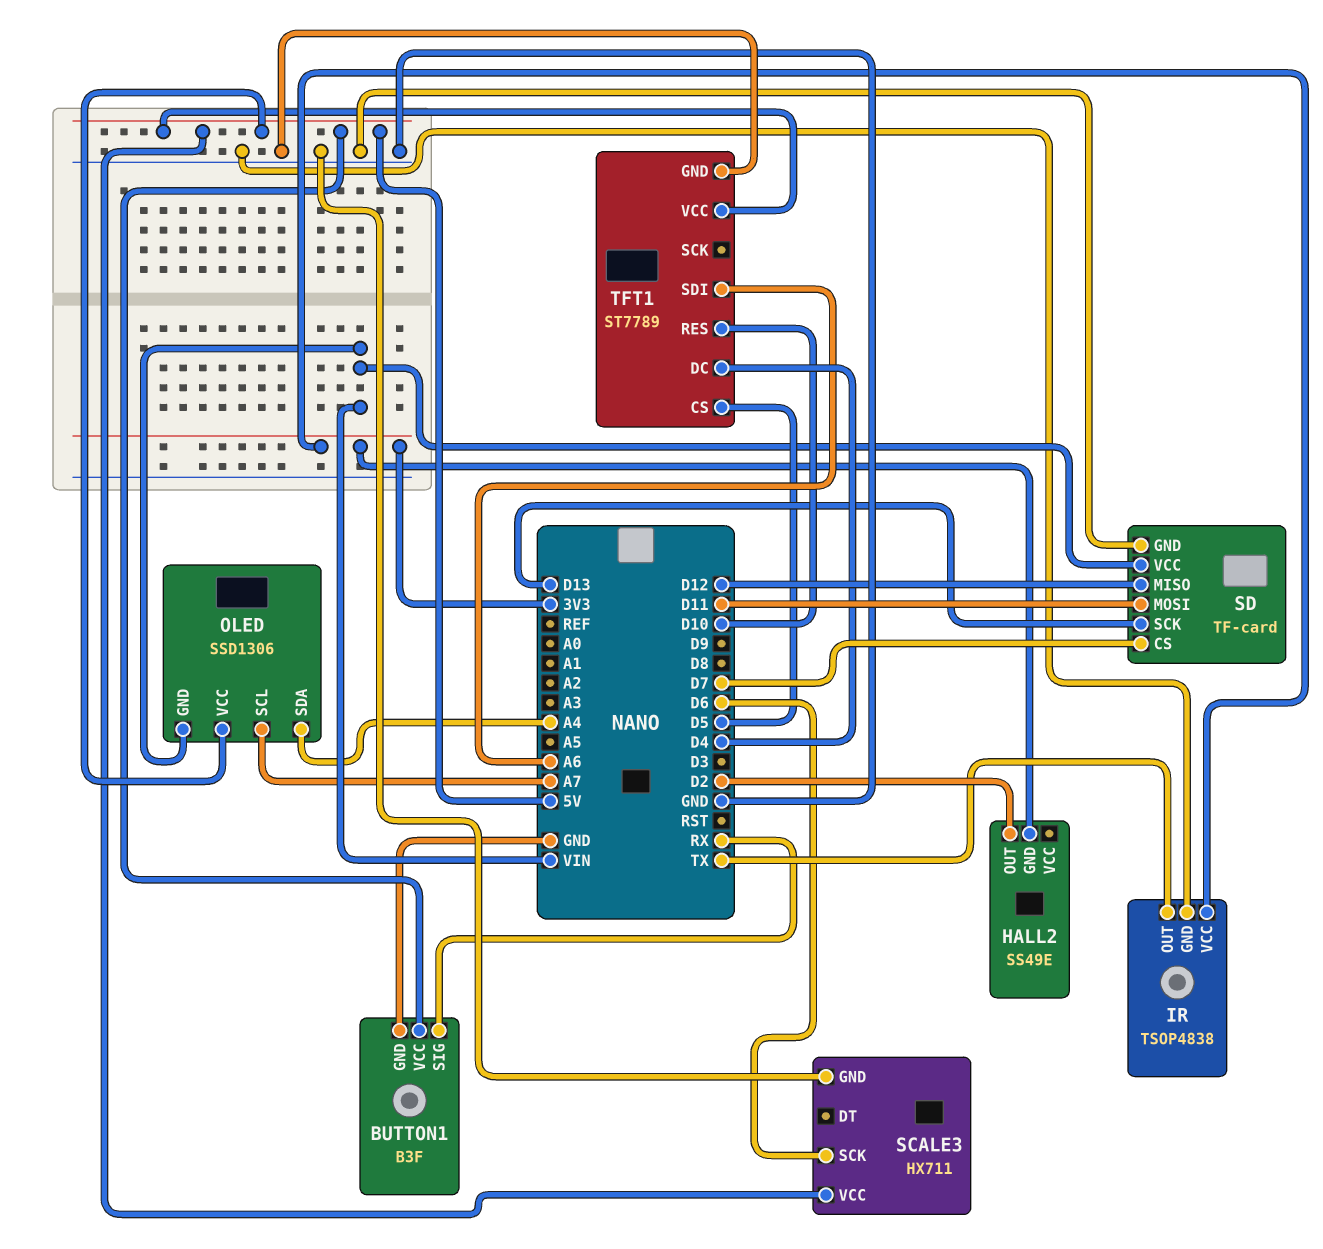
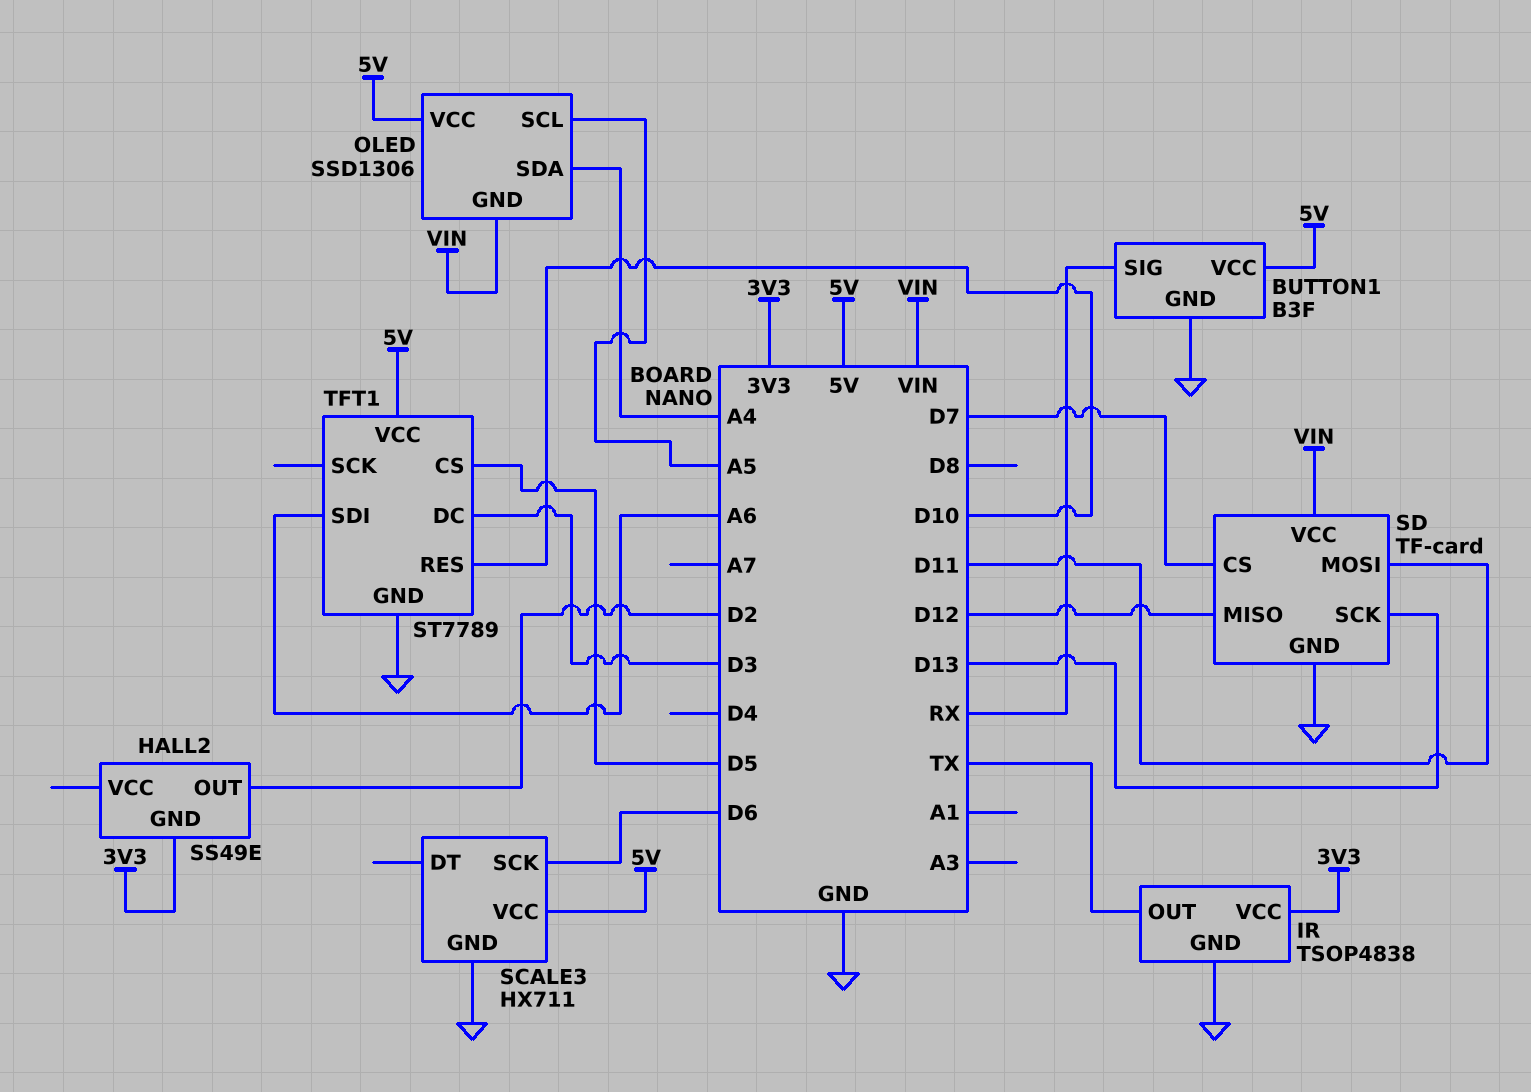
OLED pin SCL: A7 -> A5
TFT1 pin DC: D4 -> D3

